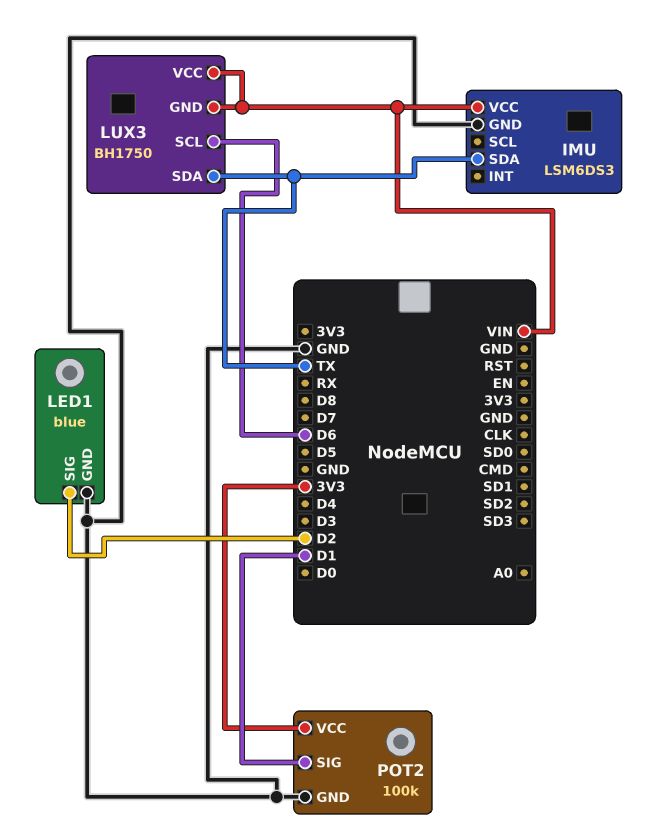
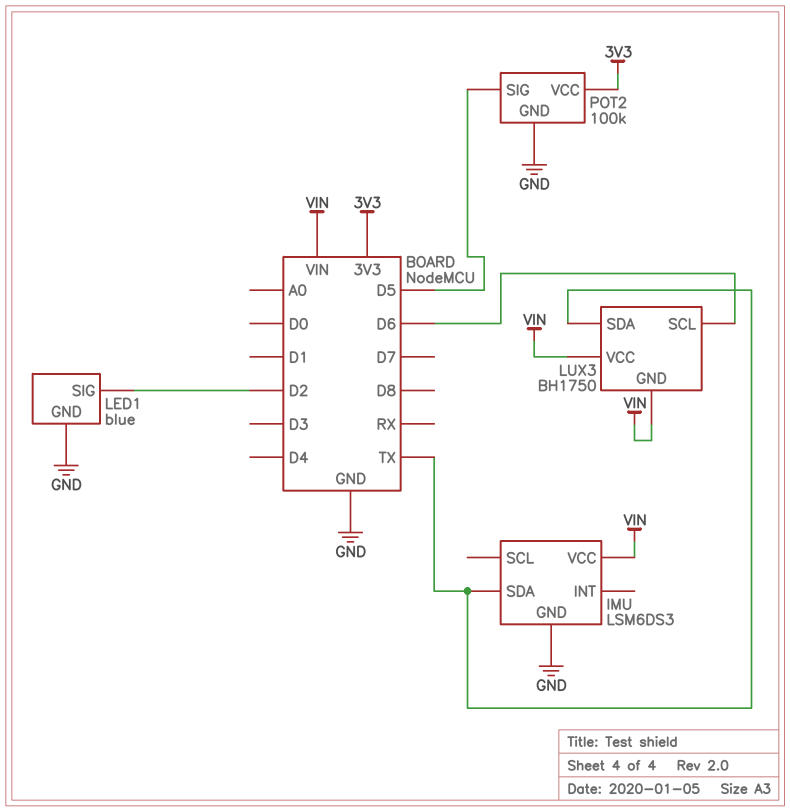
POT2 pin SIG: D1 -> D5

